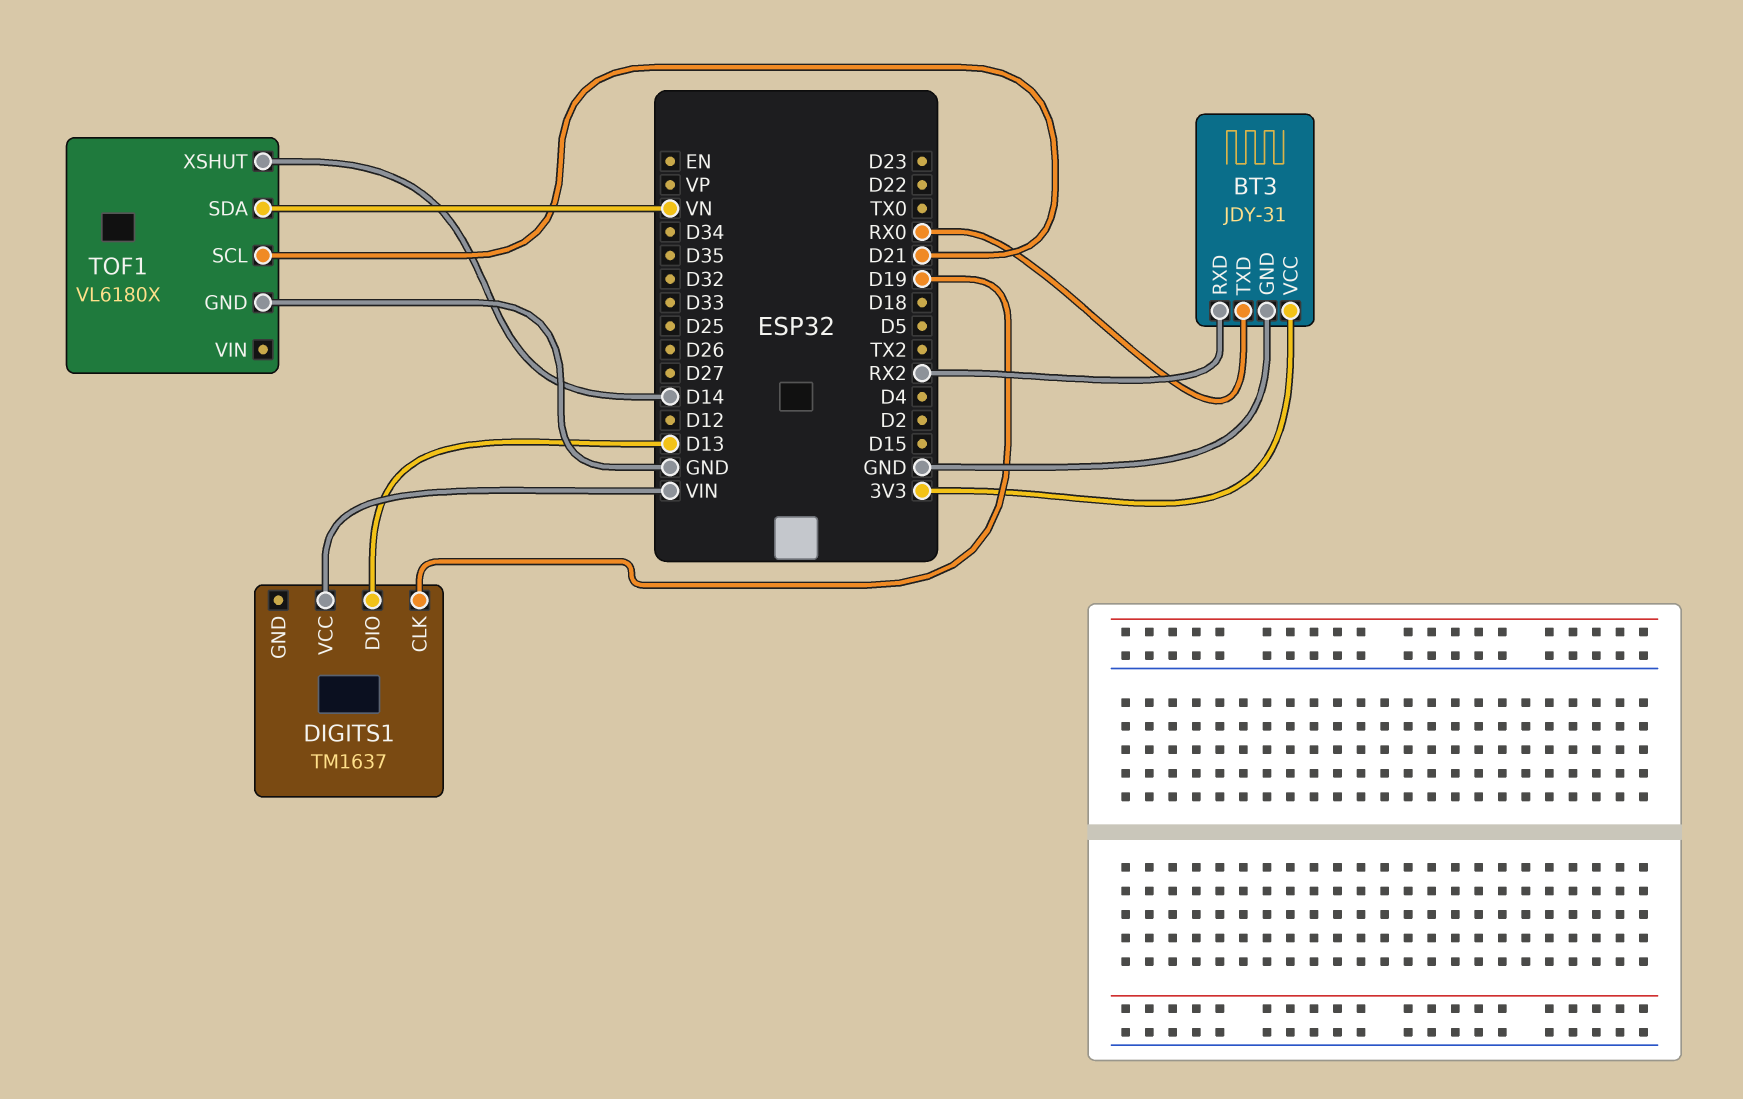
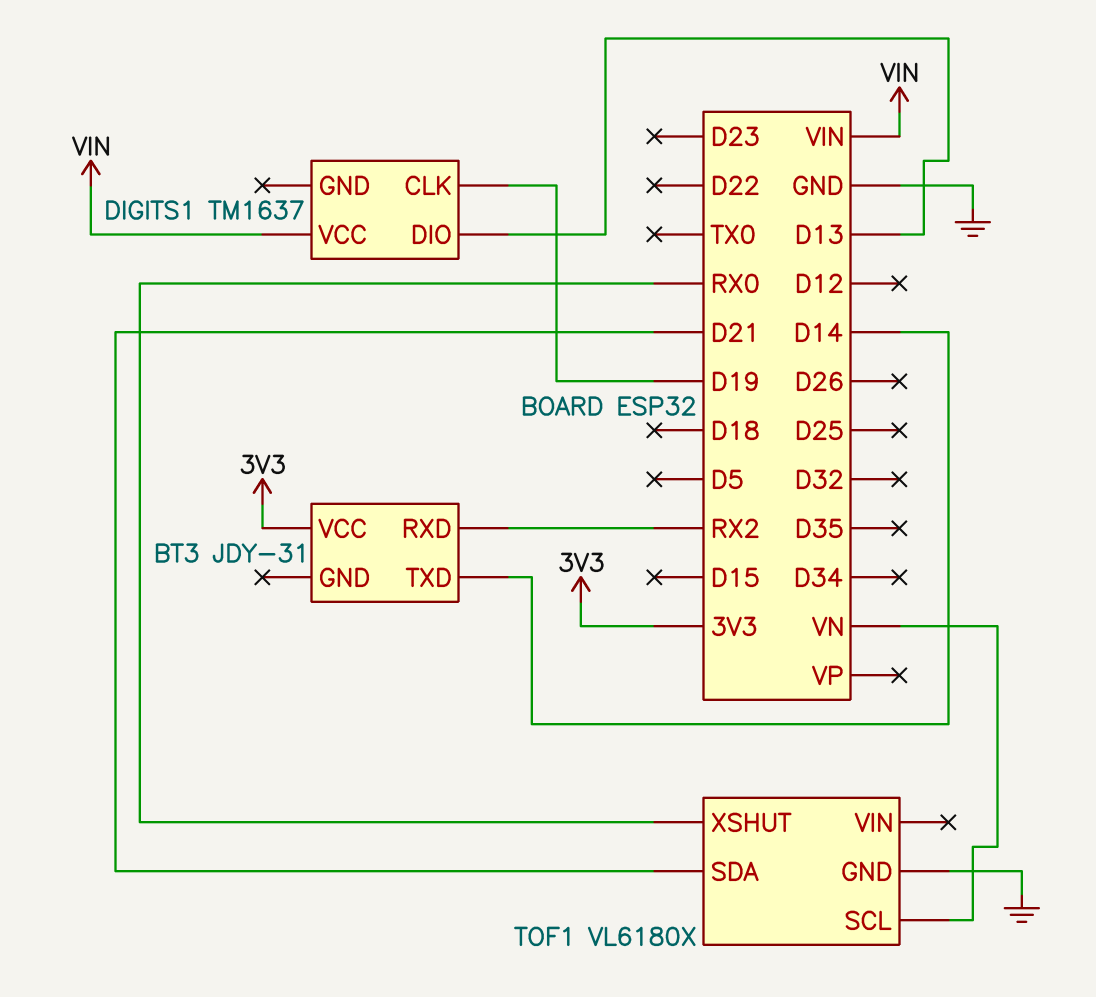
BT3 pin GND: GND -> none
BT3 pin TXD: RX0 -> D14
TOF1 pin SCL: D21 -> VN
TOF1 pin SDA: VN -> D21
TOF1 pin XSHUT: D14 -> RX0

